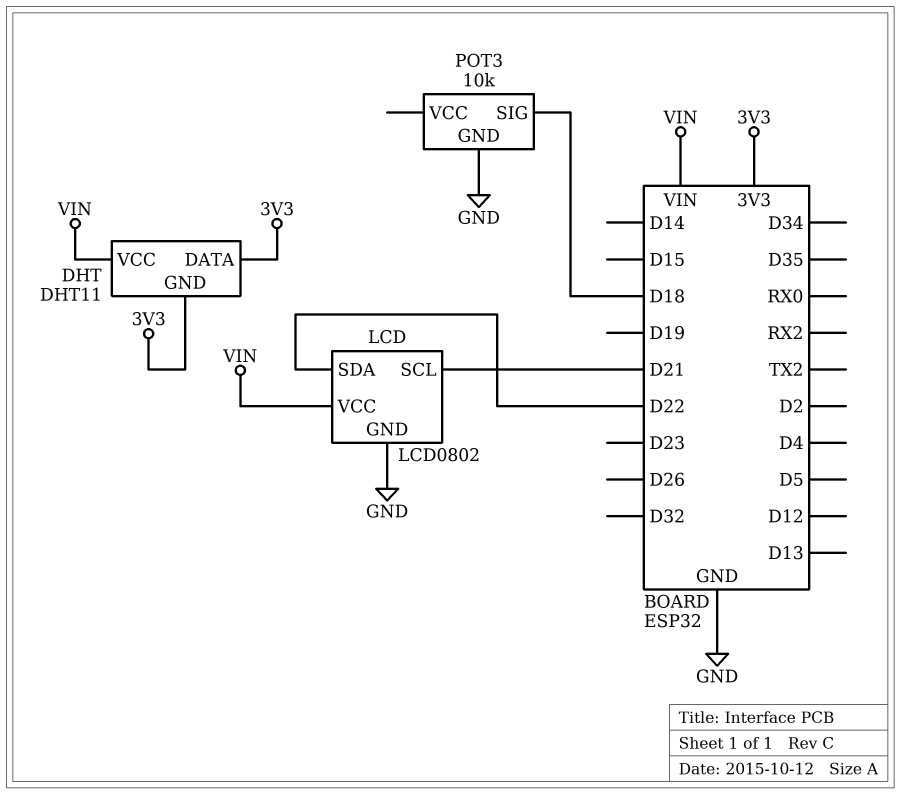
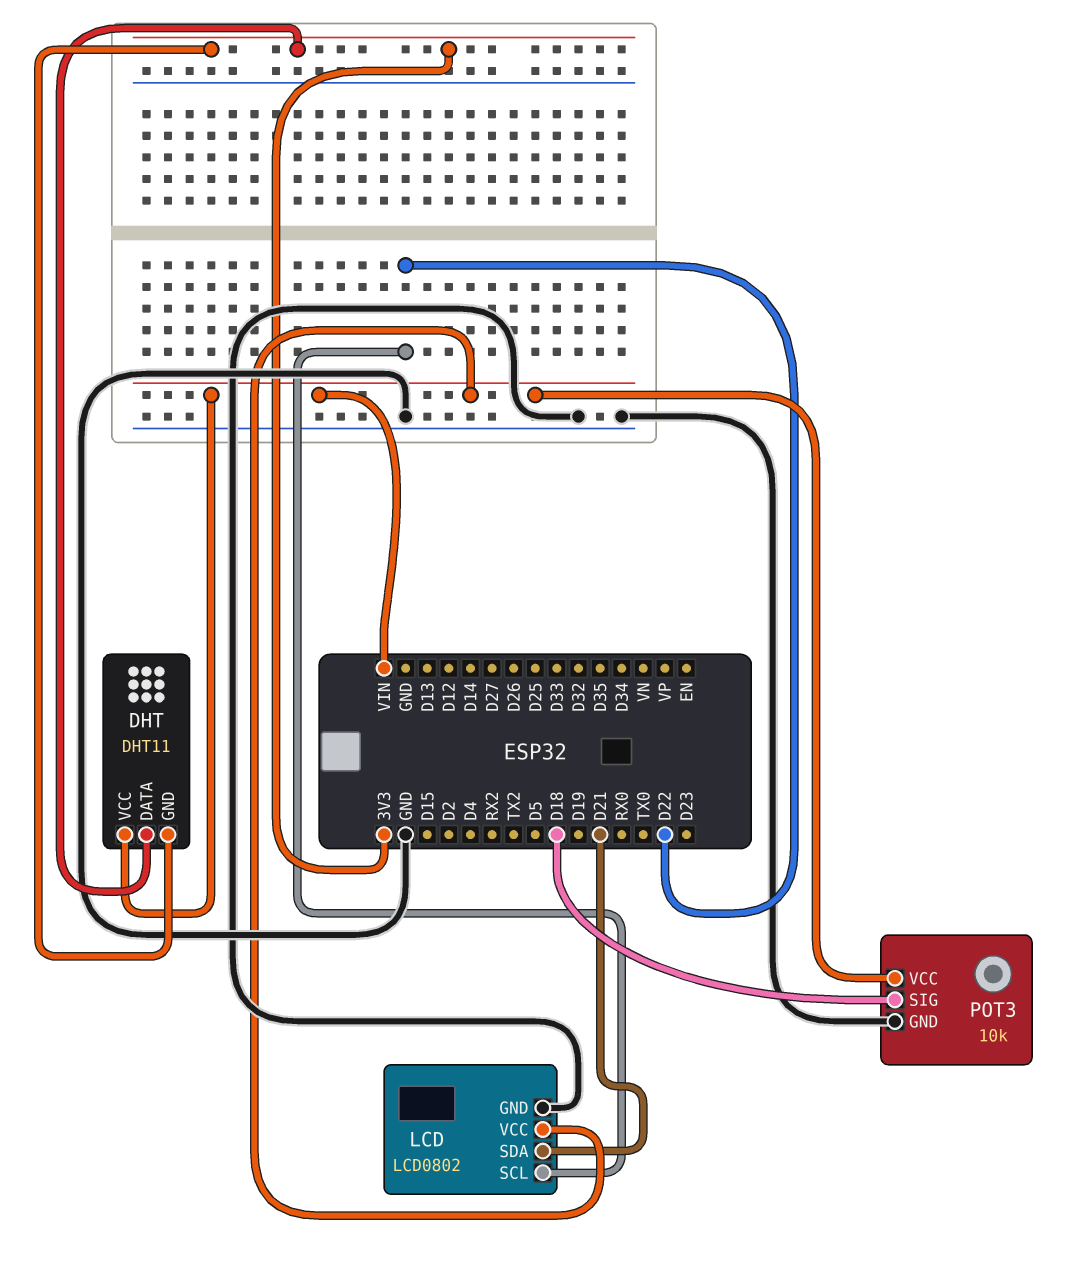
LCD pin SCL: D21 -> D22
LCD pin SDA: D22 -> D21
POT3 pin VCC: none -> VIN

